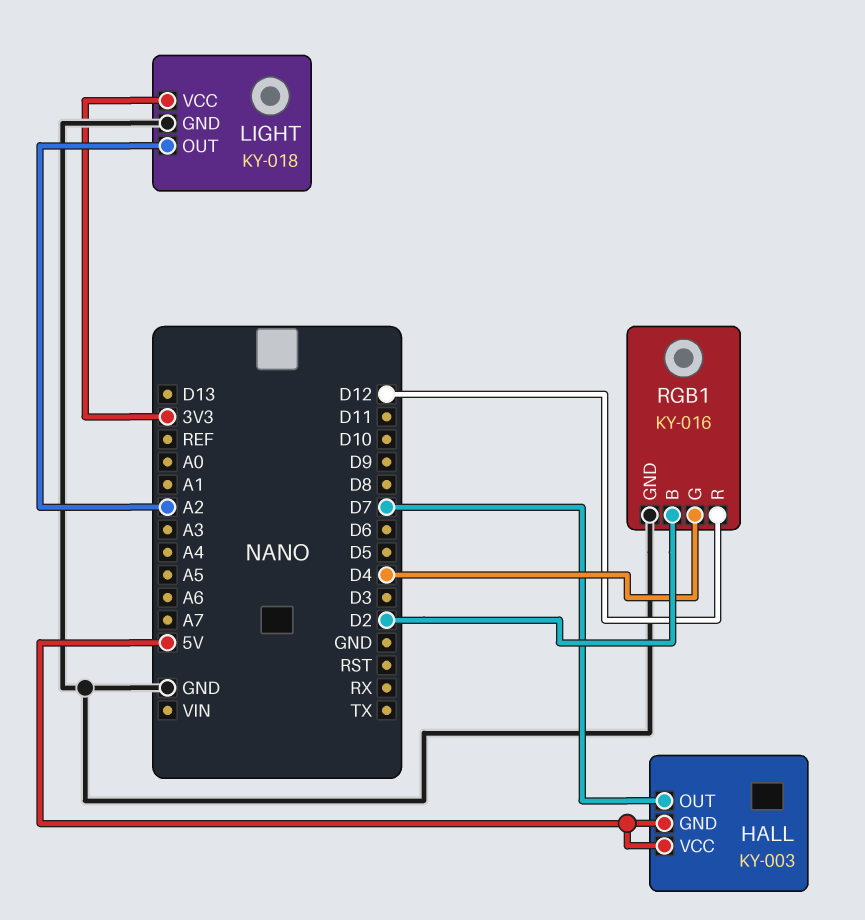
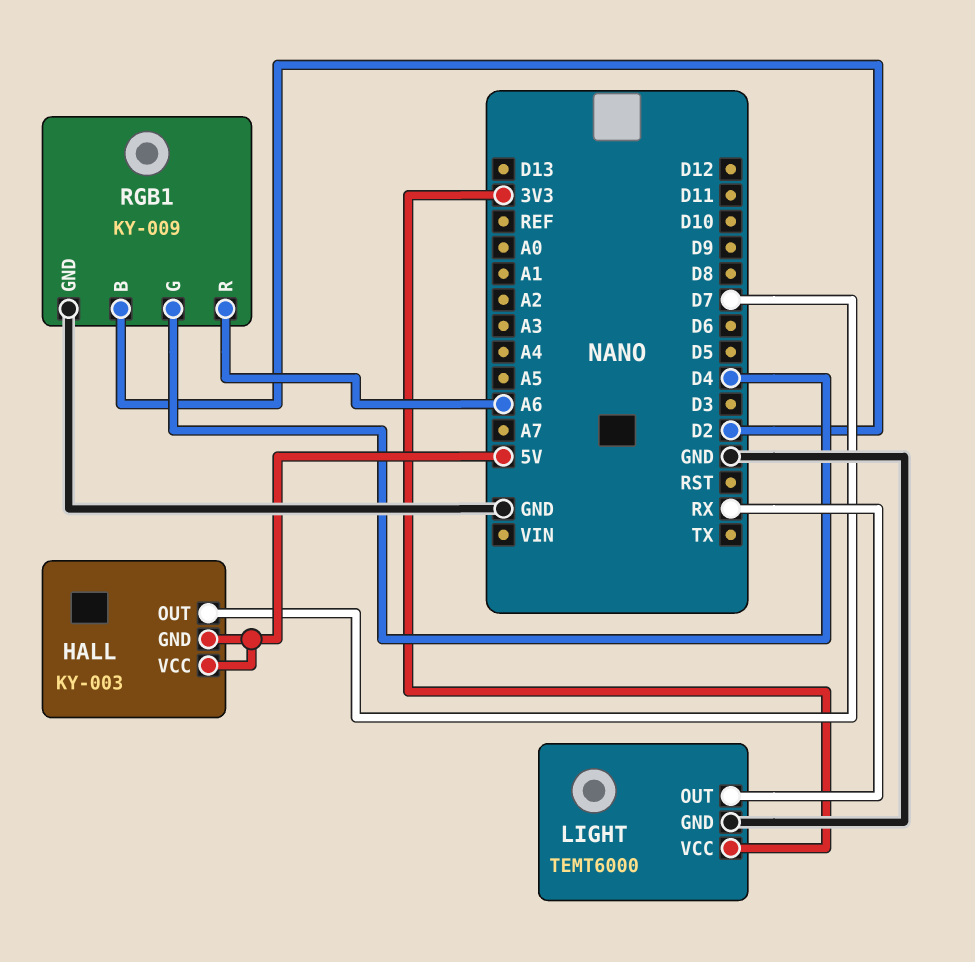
LIGHT: KY-018 -> TEMT6000
LIGHT pin OUT: A2 -> RX
RGB1: KY-016 -> KY-009
RGB1 pin R: D12 -> A6

